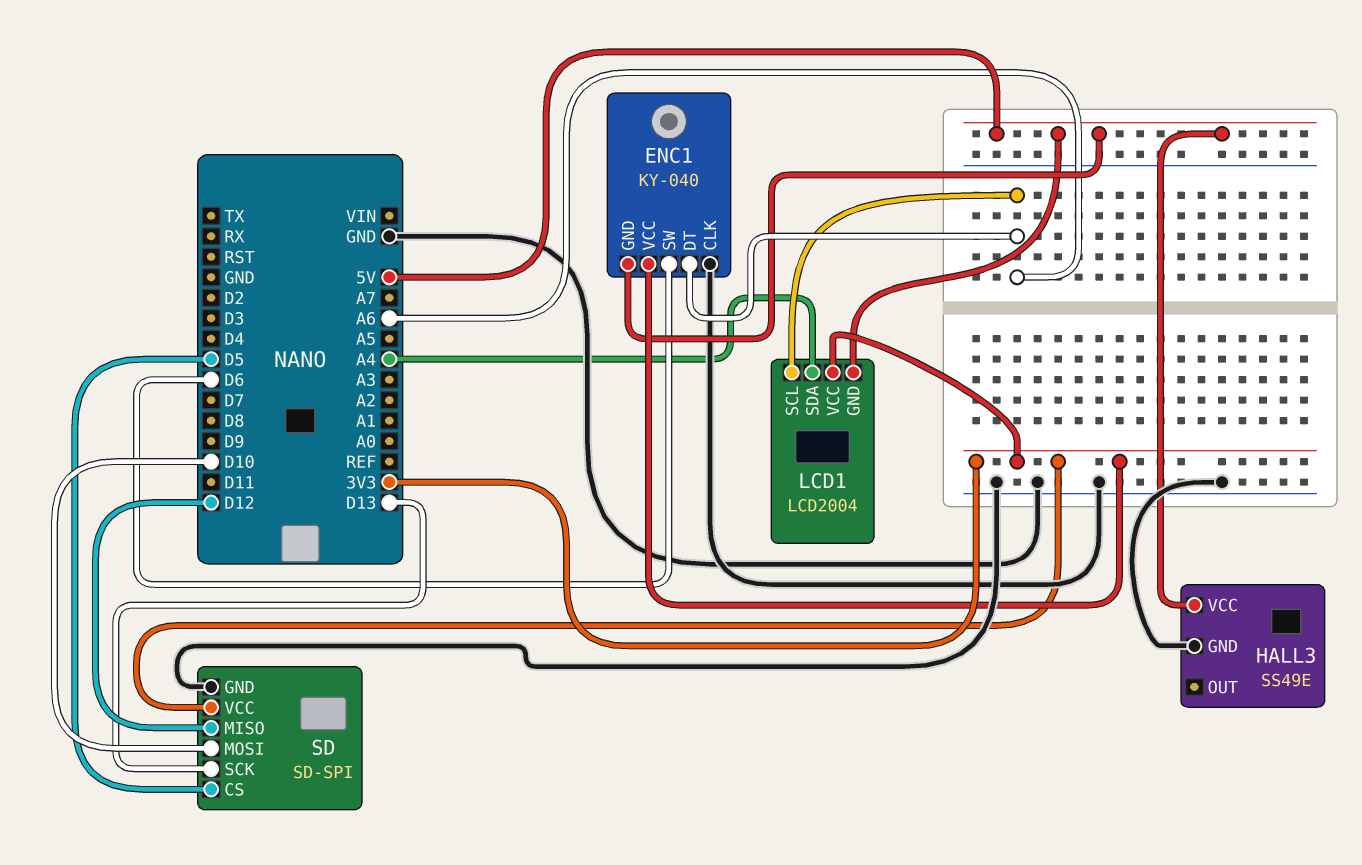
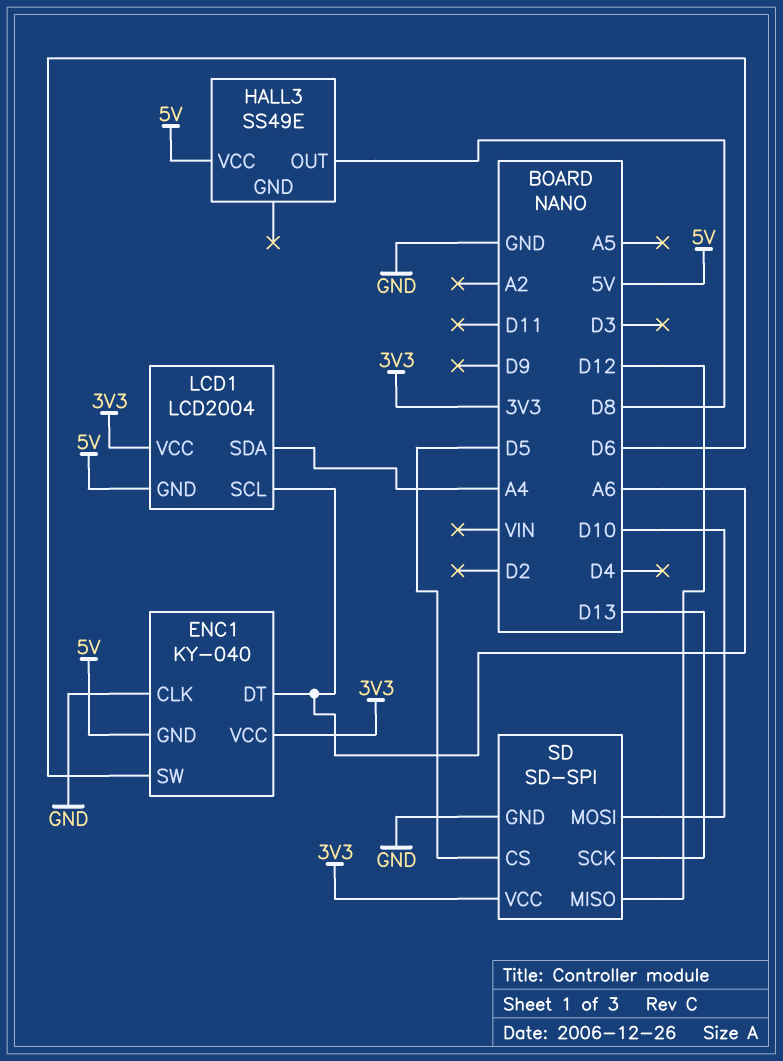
HALL3 pin GND: GND -> none
HALL3 pin OUT: none -> D8

